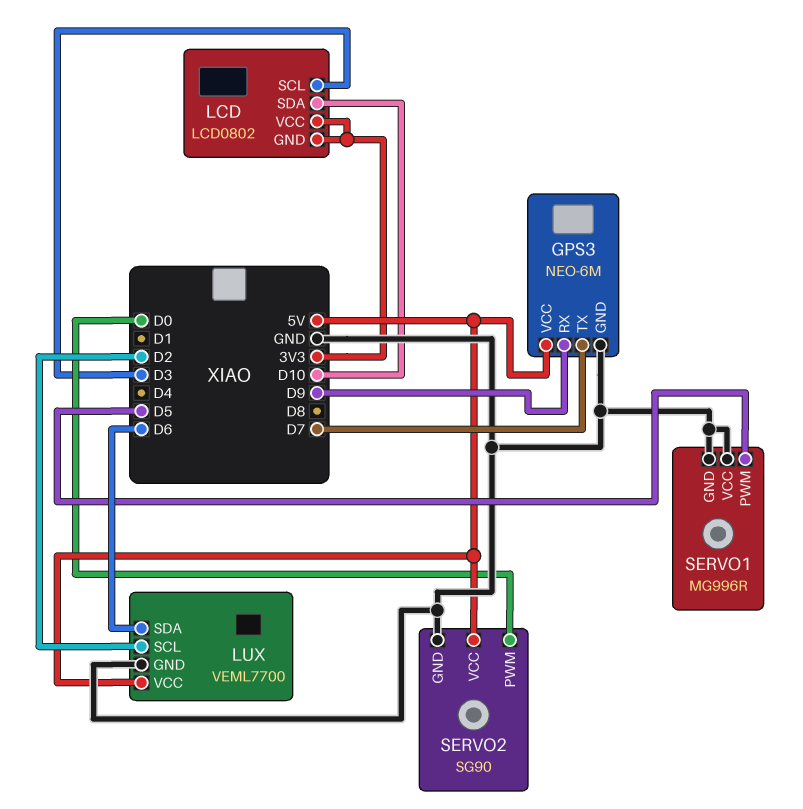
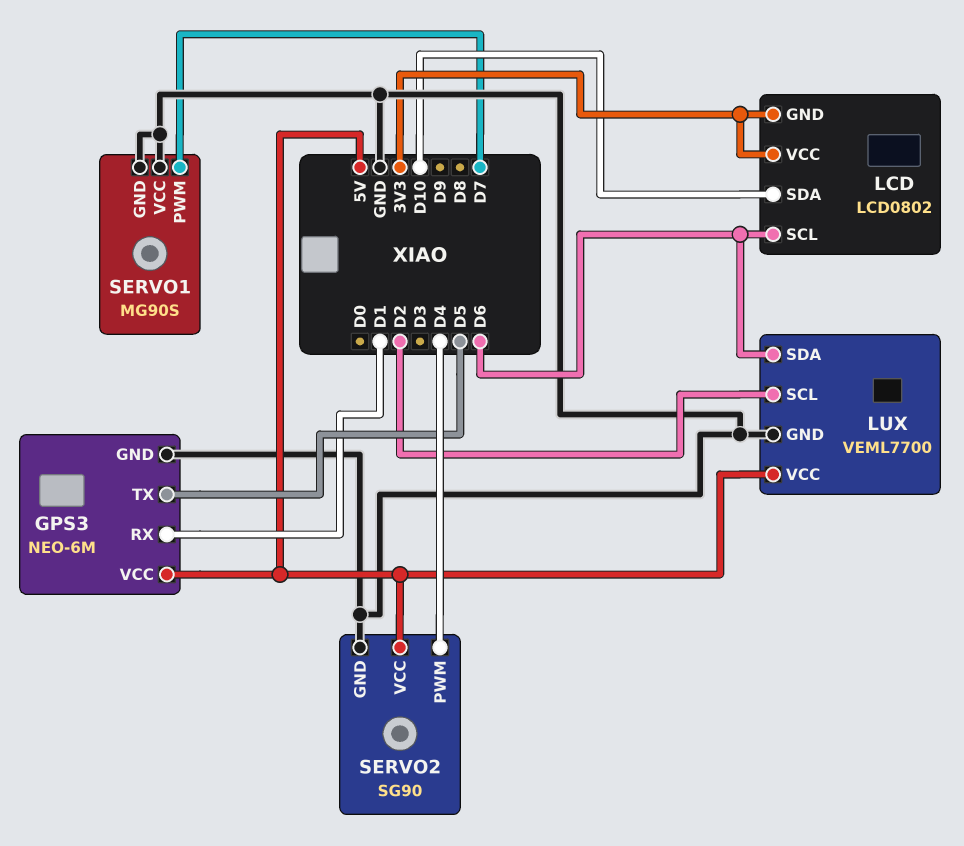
GPS3 pin RX: D9 -> D1
GPS3 pin TX: D7 -> D5
LCD pin SCL: D3 -> D6
SERVO1: MG996R -> MG90S
SERVO1 pin PWM: D5 -> D7
SERVO2 pin PWM: D0 -> D4

